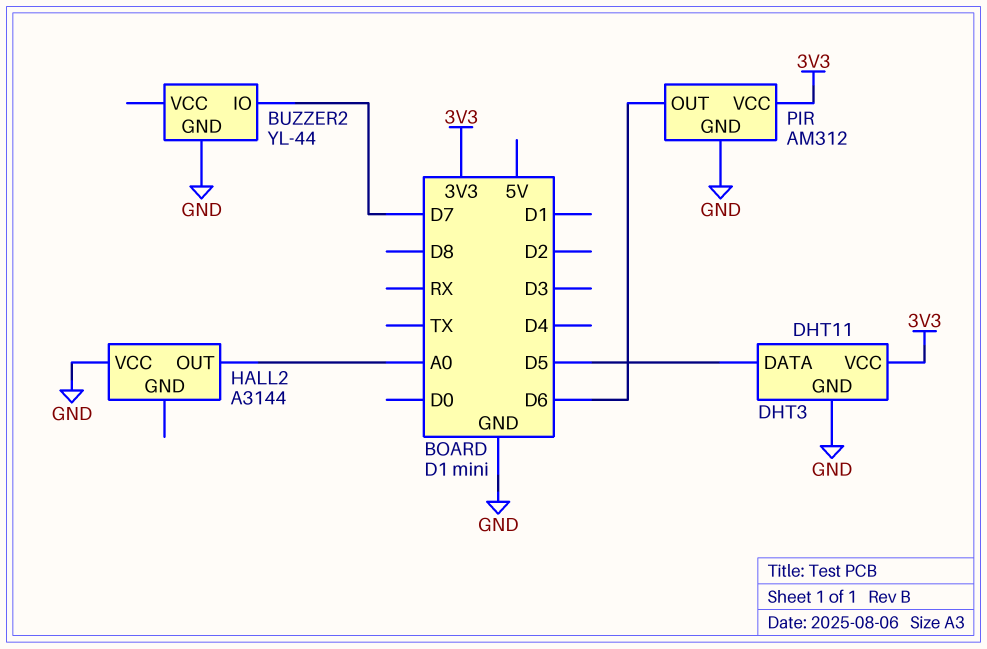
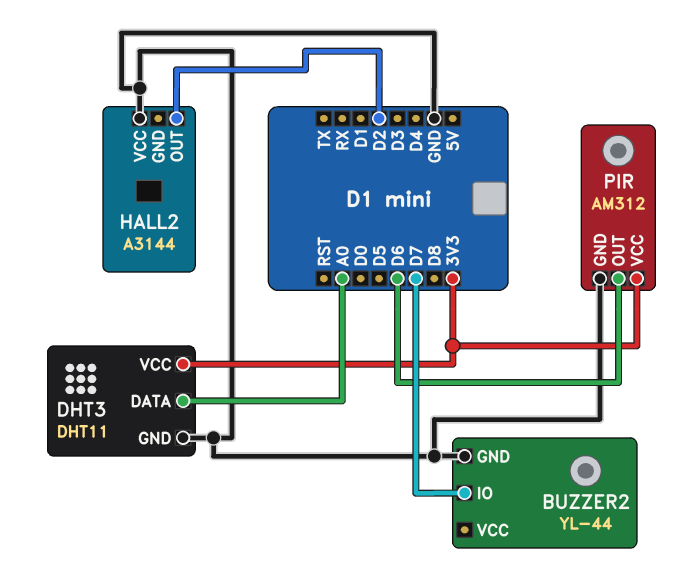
DHT3 pin DATA: D5 -> A0
HALL2 pin OUT: A0 -> D2

